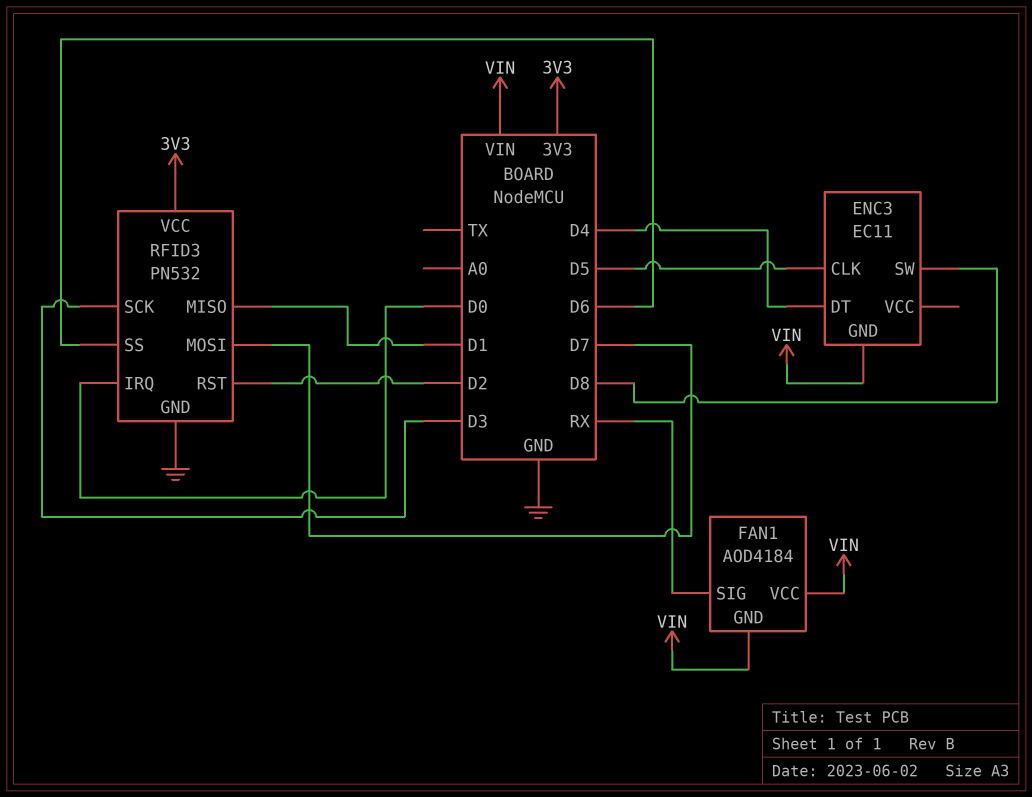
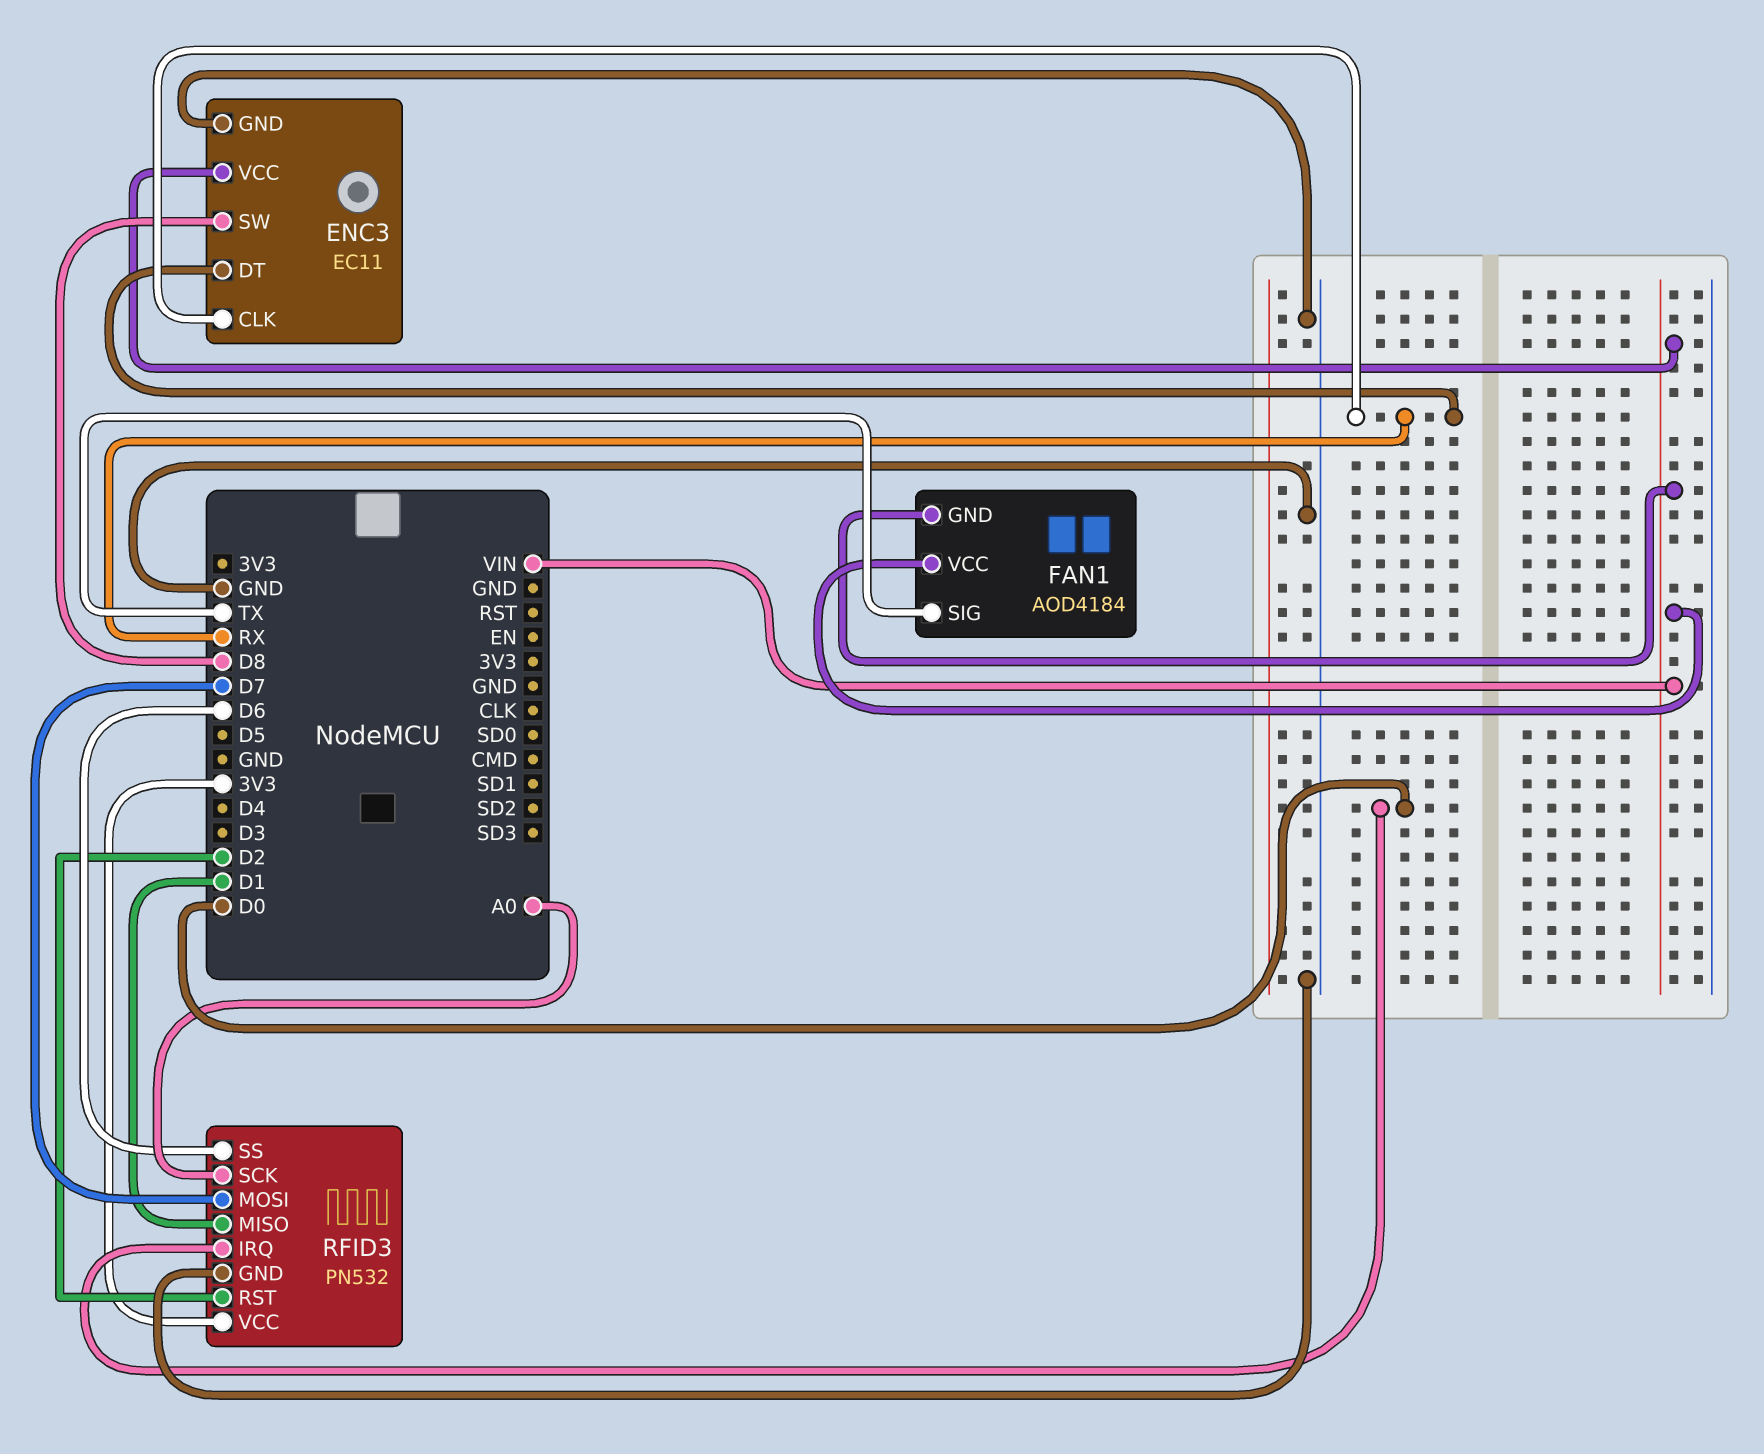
ENC3 pin CLK: D5 -> RX
ENC3 pin DT: D4 -> RX
ENC3 pin GND: VIN -> GND
ENC3 pin VCC: none -> VIN
FAN1 pin SIG: RX -> TX
RFID3 pin SCK: D3 -> A0

